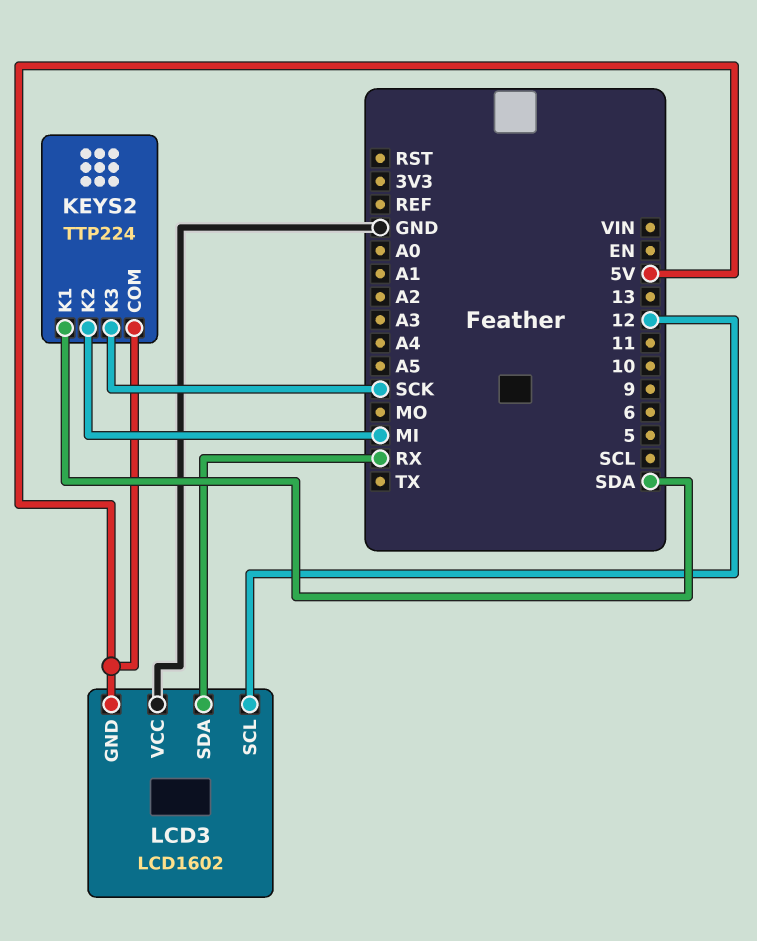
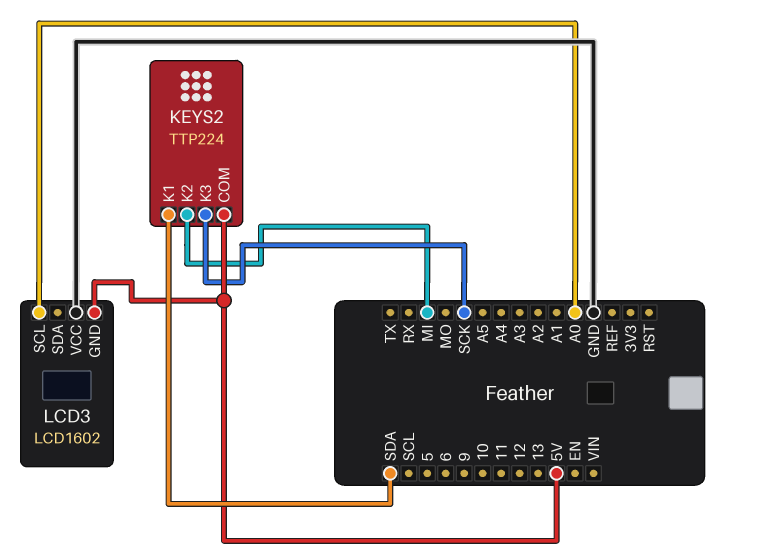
LCD3 pin SCL: 12 -> A0
LCD3 pin SDA: RX -> none

